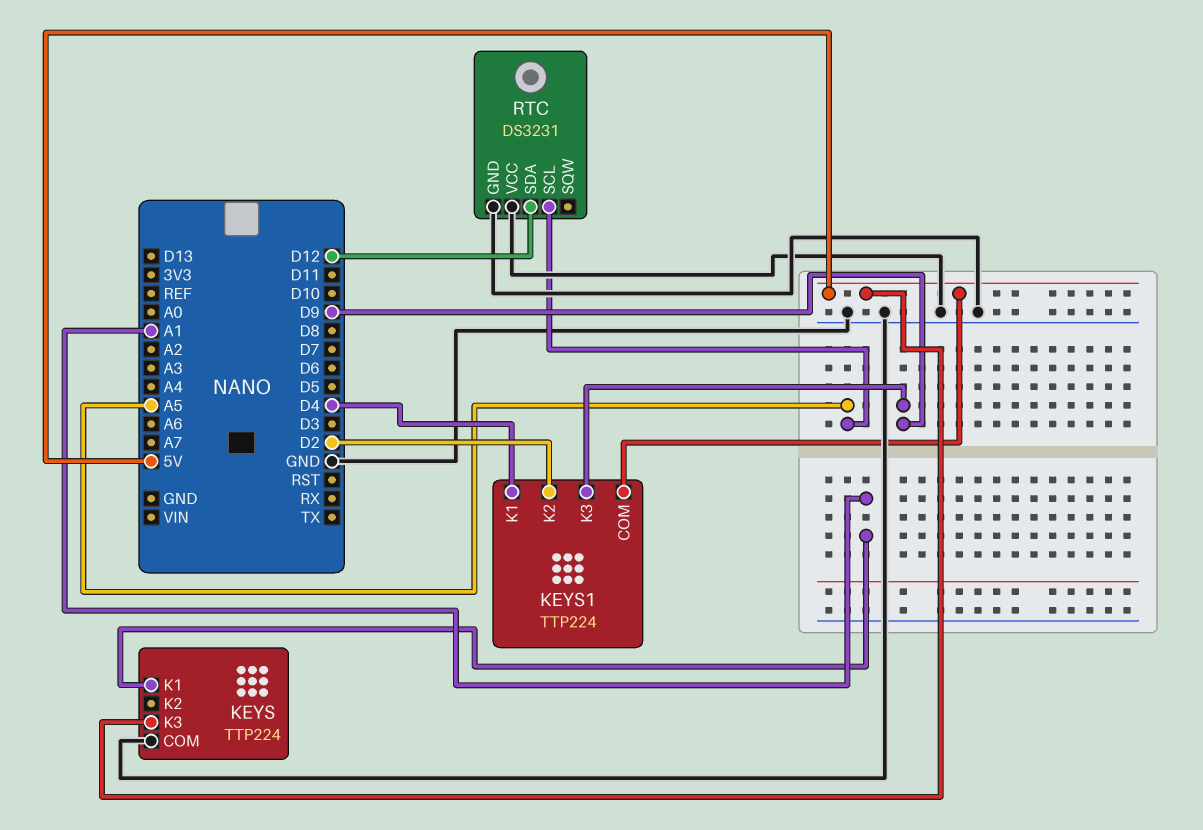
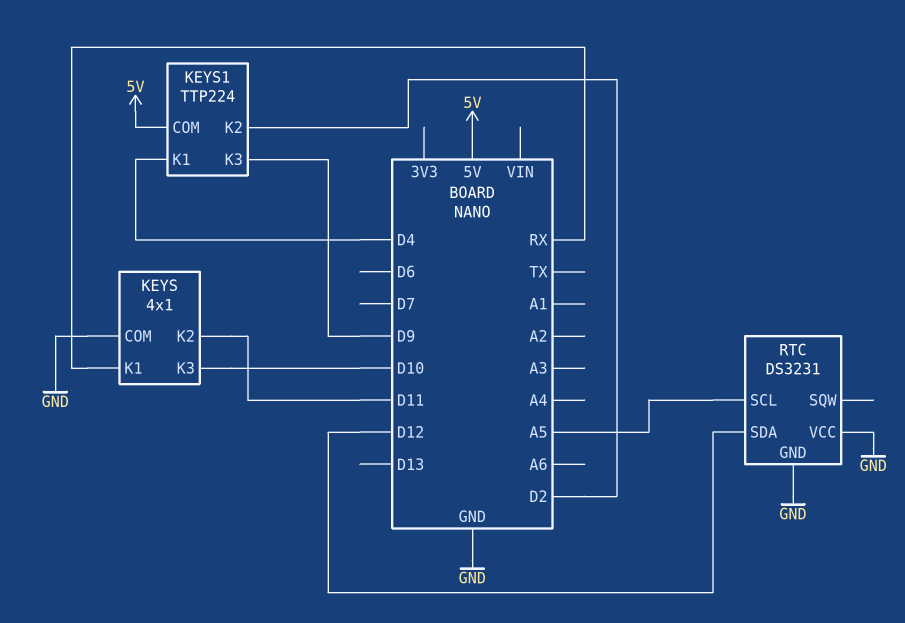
KEYS: TTP224 -> 4x1
KEYS pin K1: A1 -> RX
KEYS pin K2: none -> D11
KEYS pin K3: 5V -> D10

